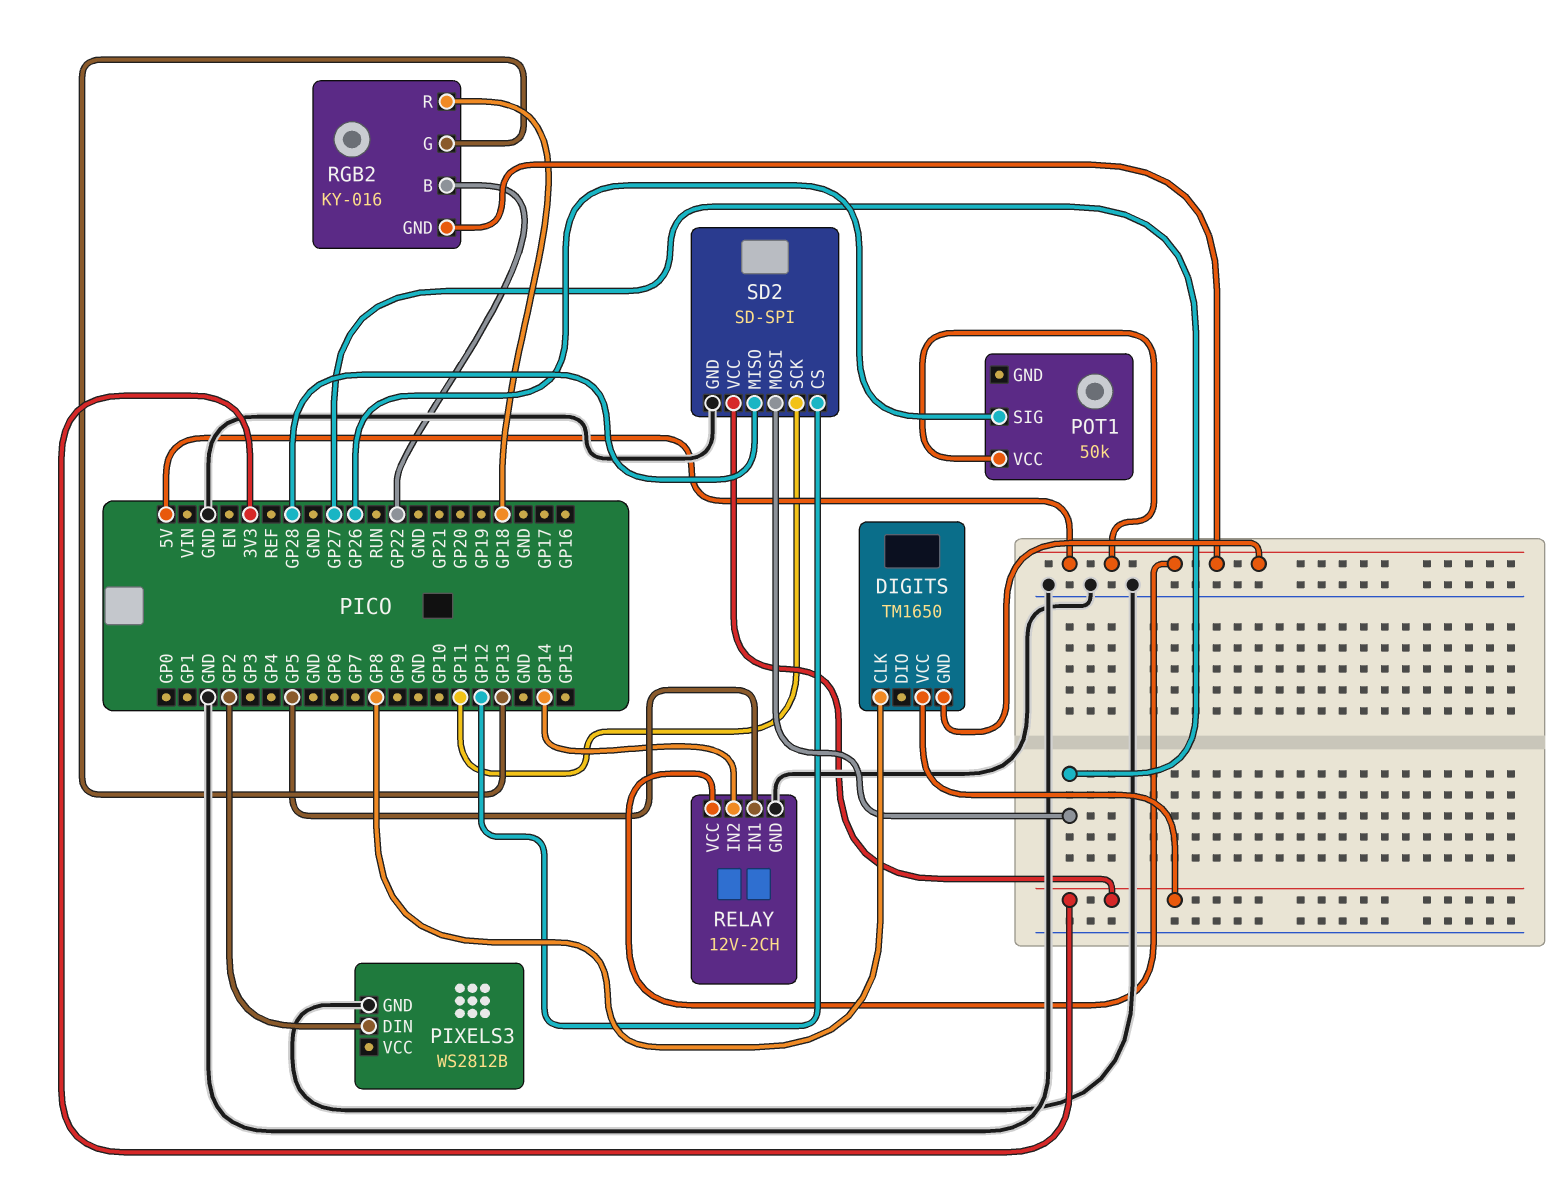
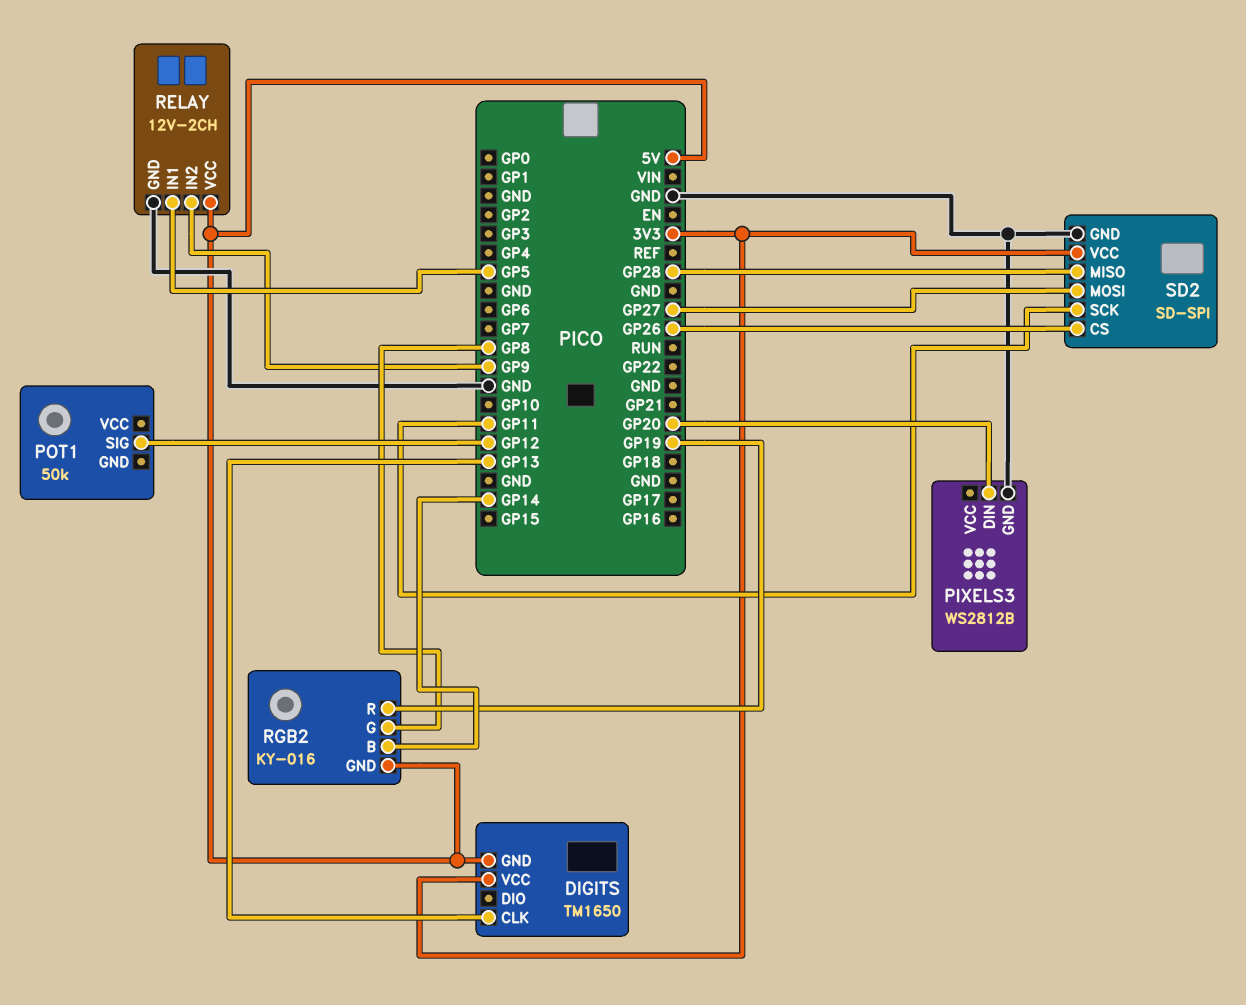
DIGITS pin CLK: GP8 -> GP13
PIXELS3 pin DIN: GP2 -> GP20
POT1 pin SIG: GP26 -> GP12
POT1 pin VCC: 5V -> none
RELAY pin IN2: GP14 -> GP9
RGB2 pin B: GP22 -> GP14
RGB2 pin G: GP13 -> GP8
RGB2 pin R: GP18 -> GP19
SD2 pin CS: GP12 -> GP26

